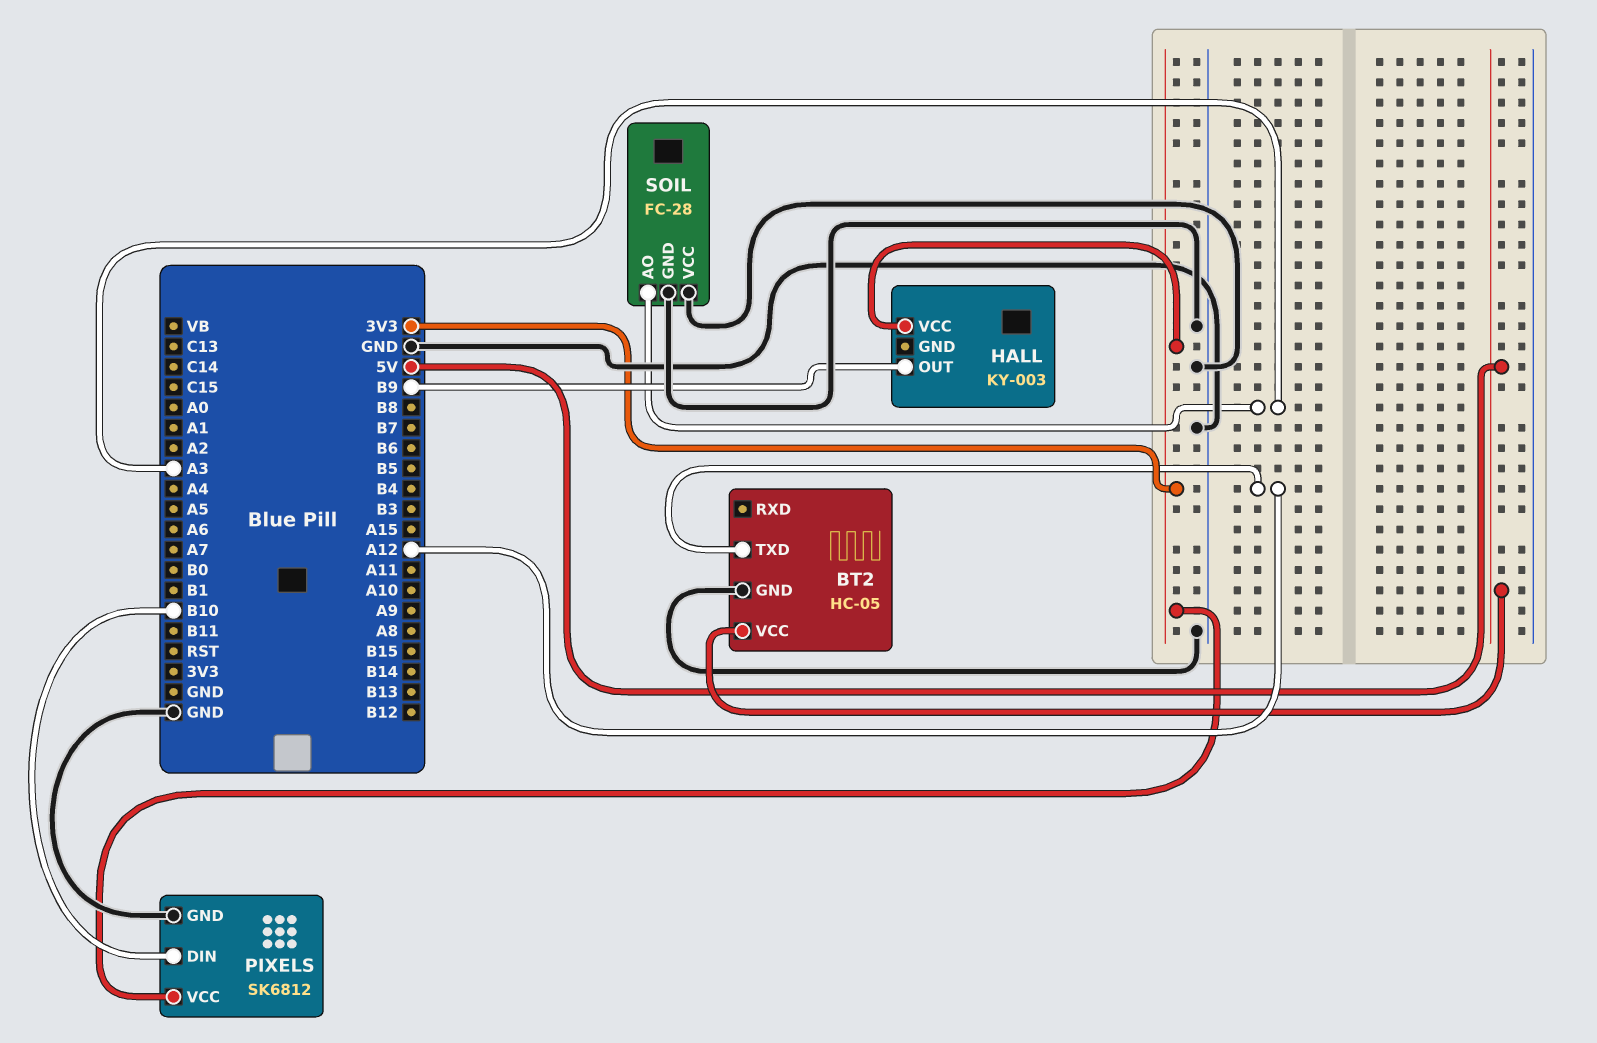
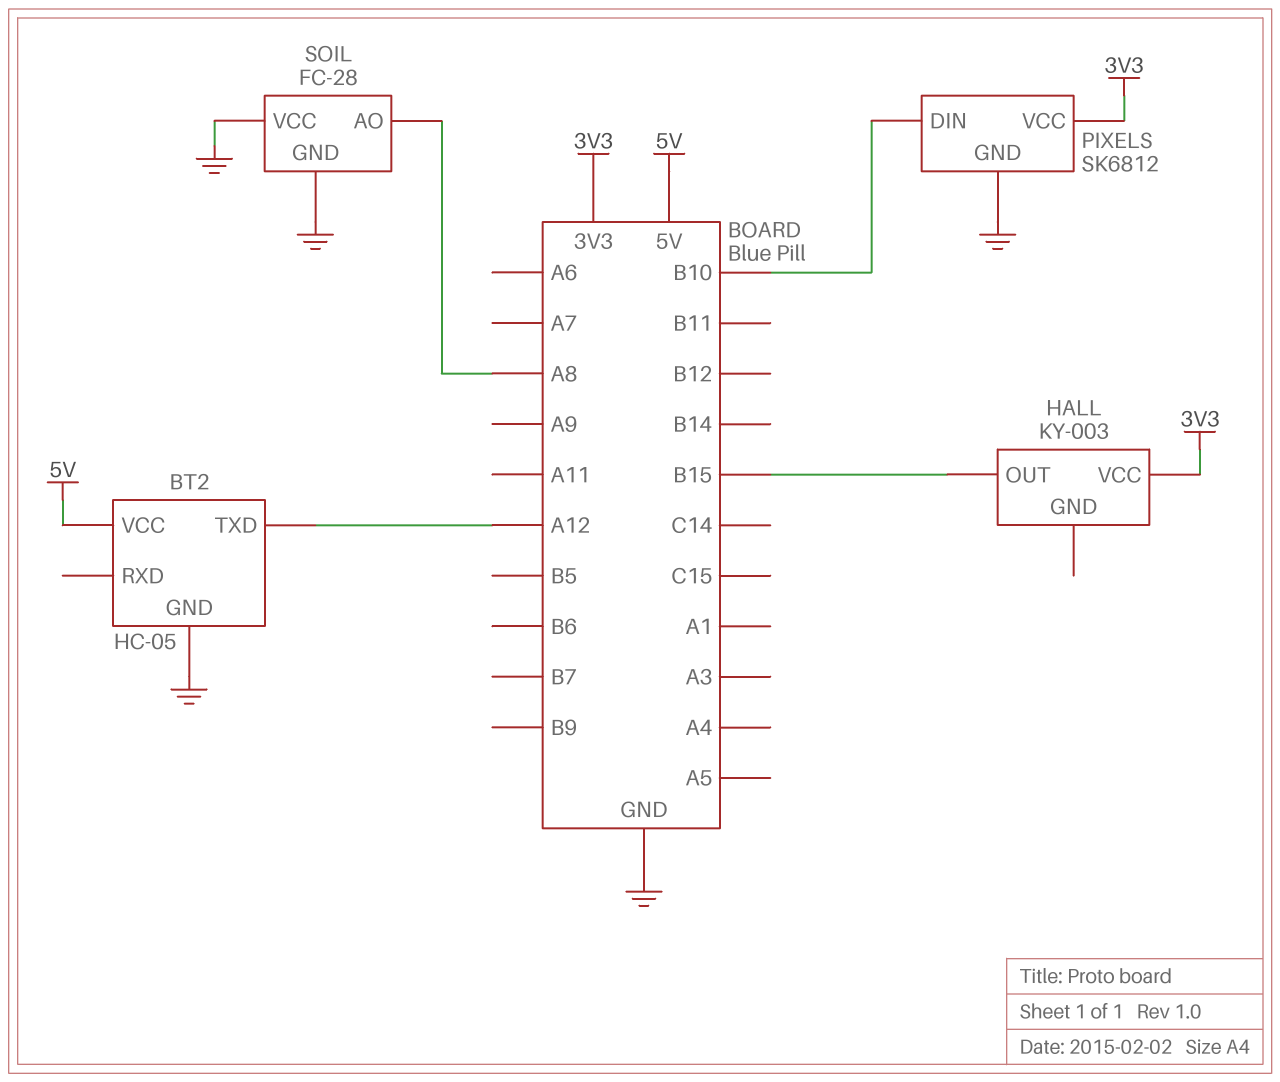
HALL pin OUT: B9 -> B15
SOIL pin AO: A3 -> A8

